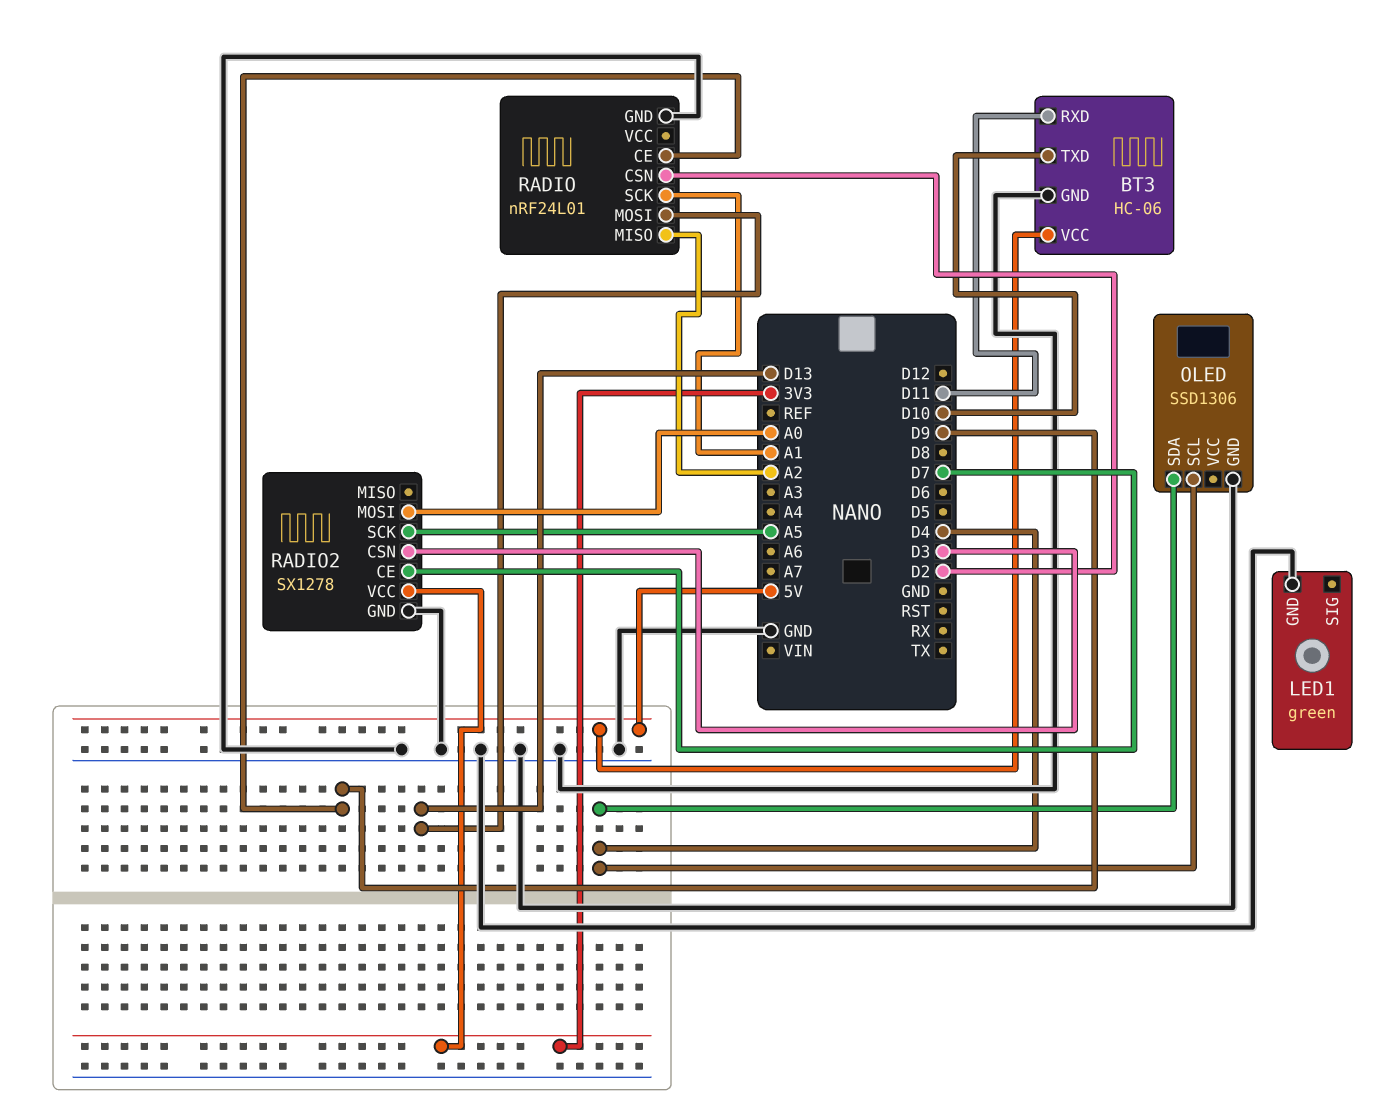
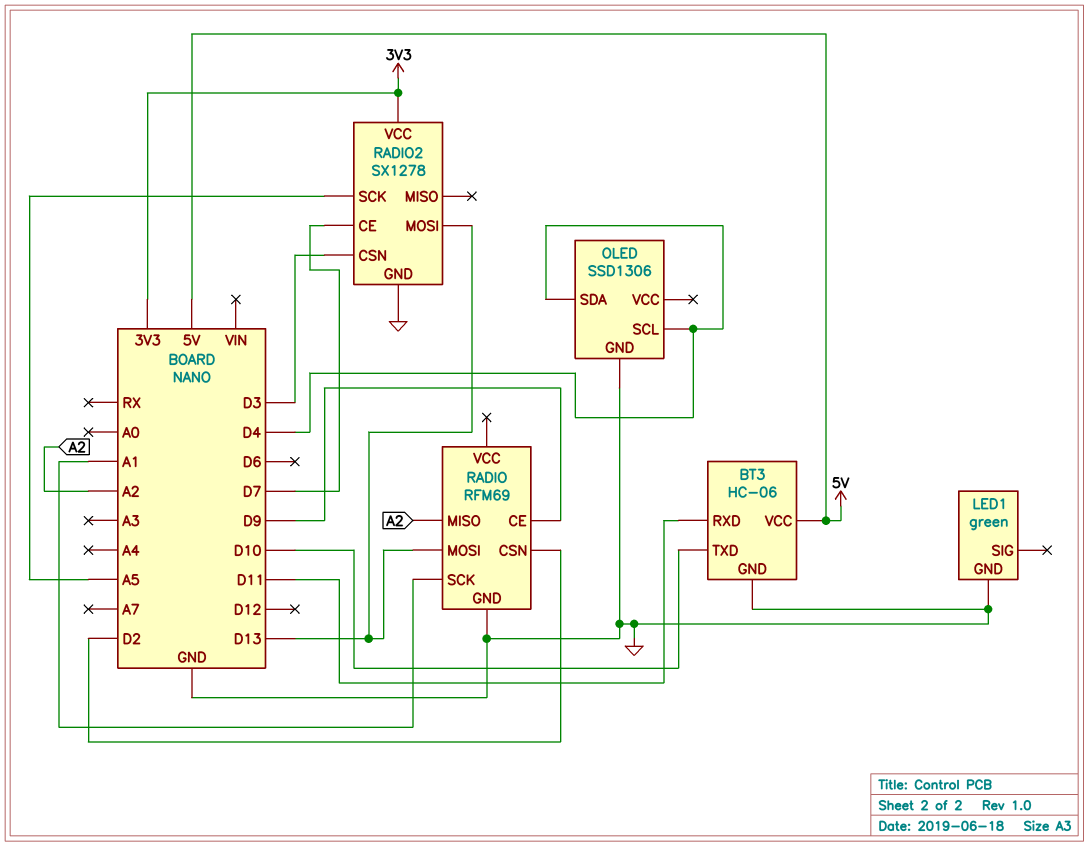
RADIO: nRF24L01 -> RFM69
RADIO2 pin MOSI: A0 -> D13

